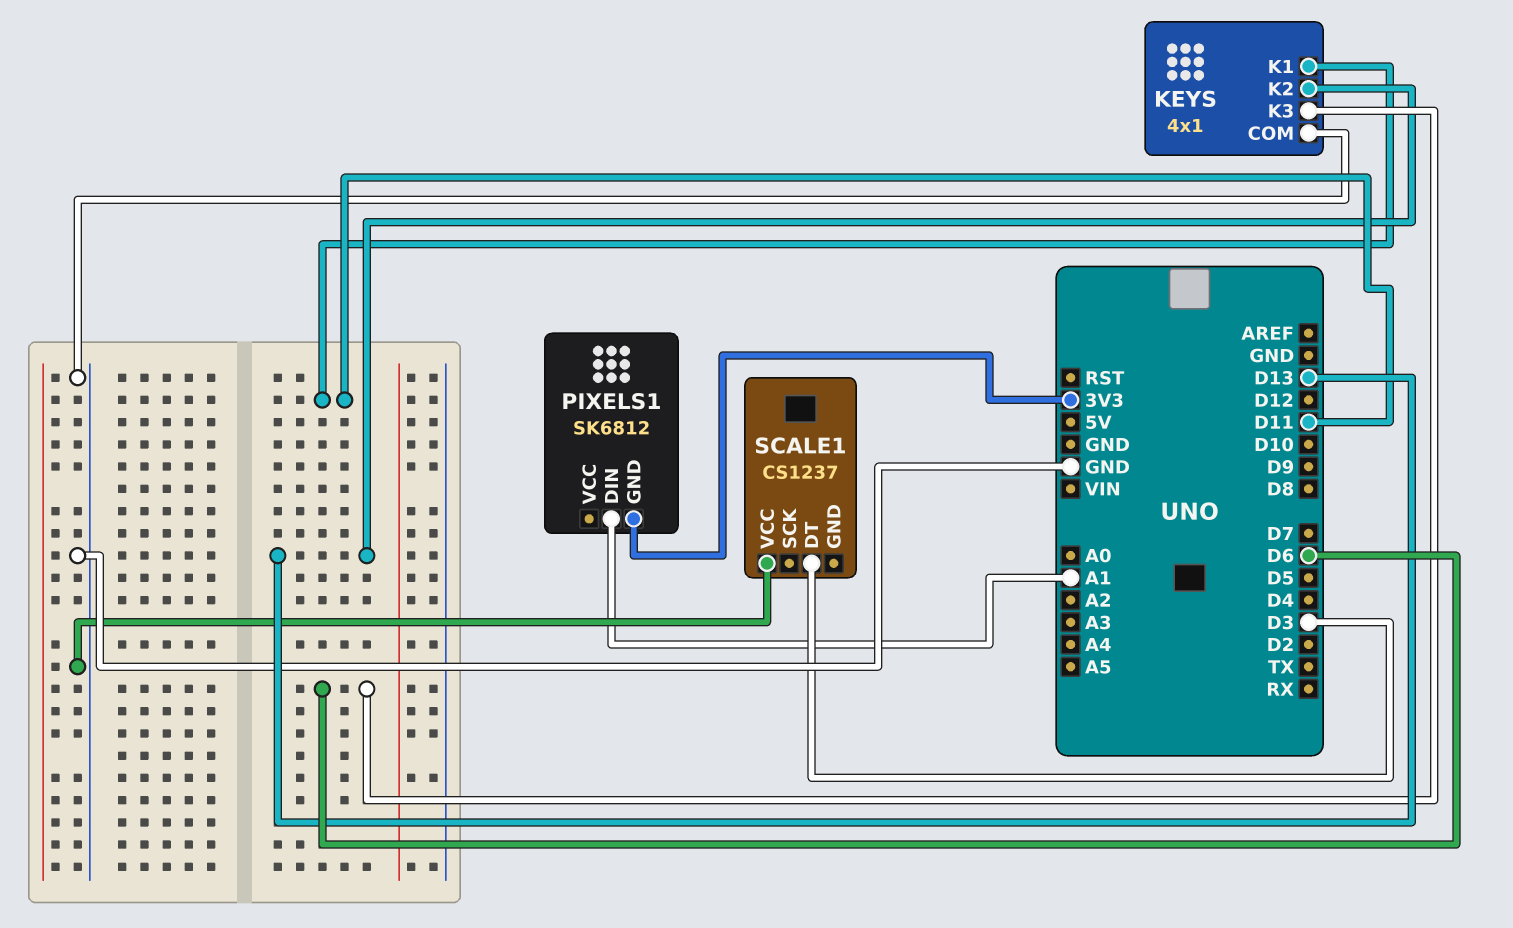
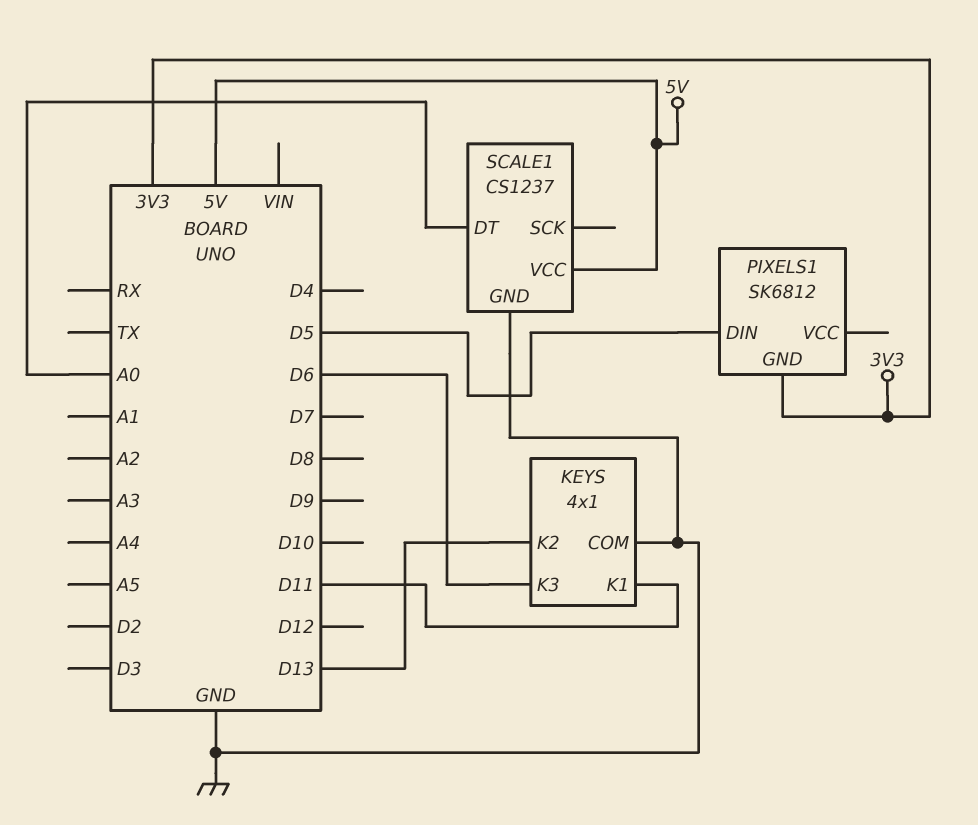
PIXELS1 pin DIN: A1 -> D5
SCALE1 pin DT: D3 -> A0
SCALE1 pin GND: none -> GND
SCALE1 pin VCC: GND -> 5V

